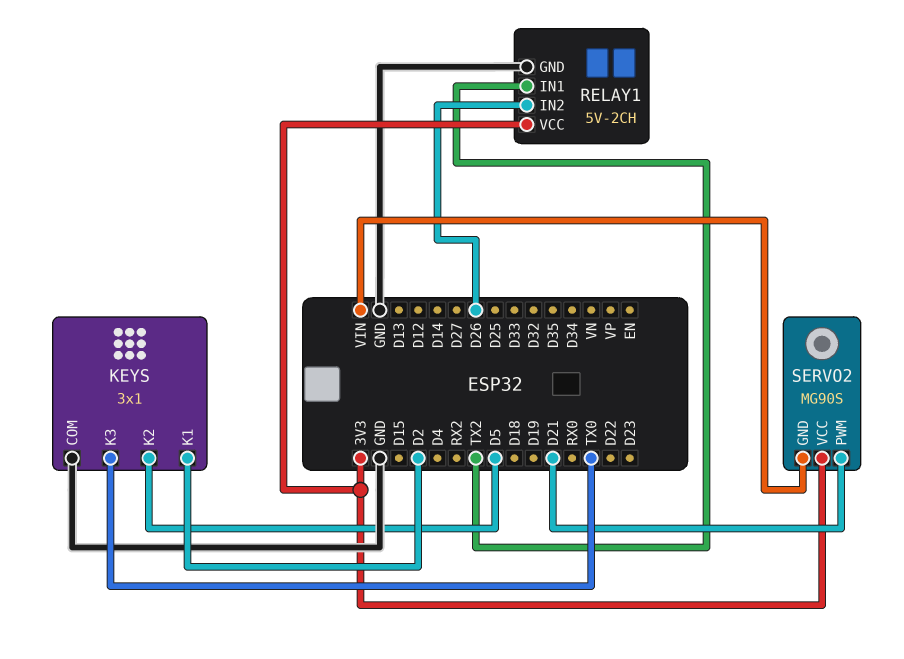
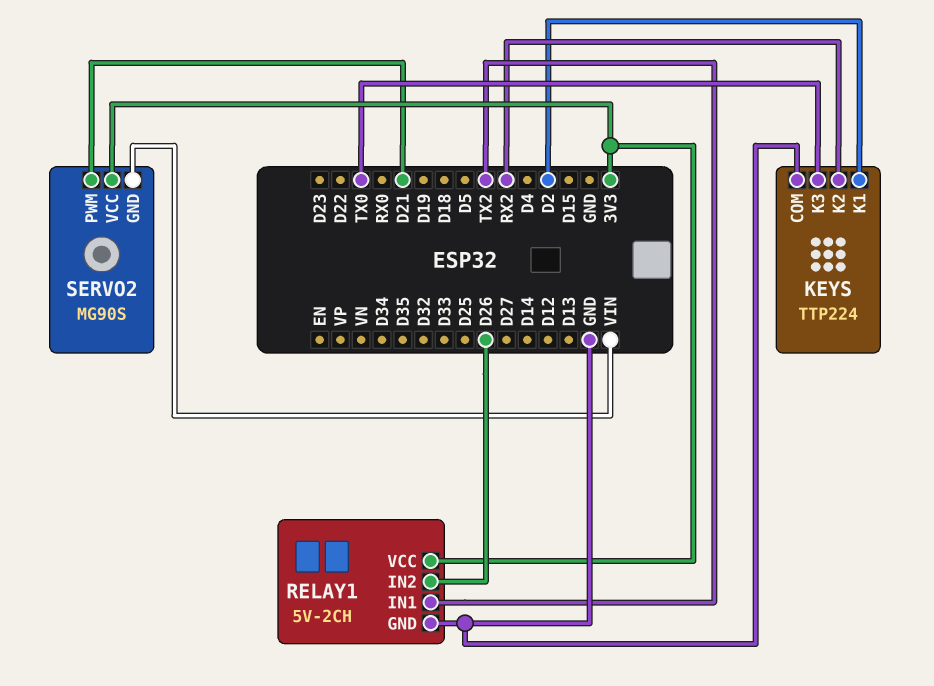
KEYS: 3x1 -> TTP224
KEYS pin K2: D5 -> RX2

